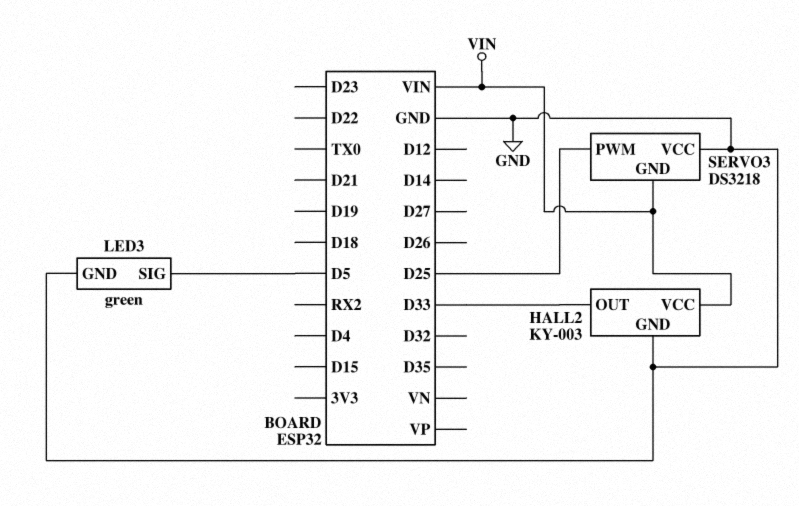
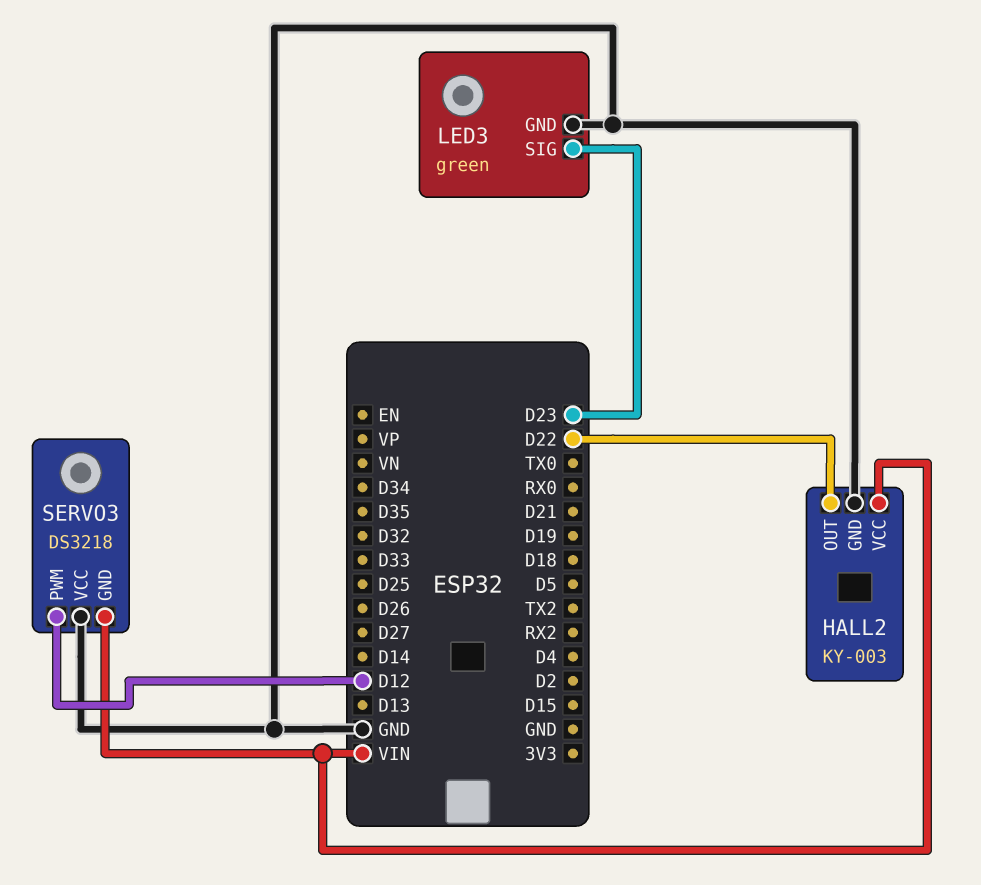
HALL2 pin OUT: D33 -> D22
LED3 pin SIG: D5 -> D23
SERVO3 pin PWM: D25 -> D12

